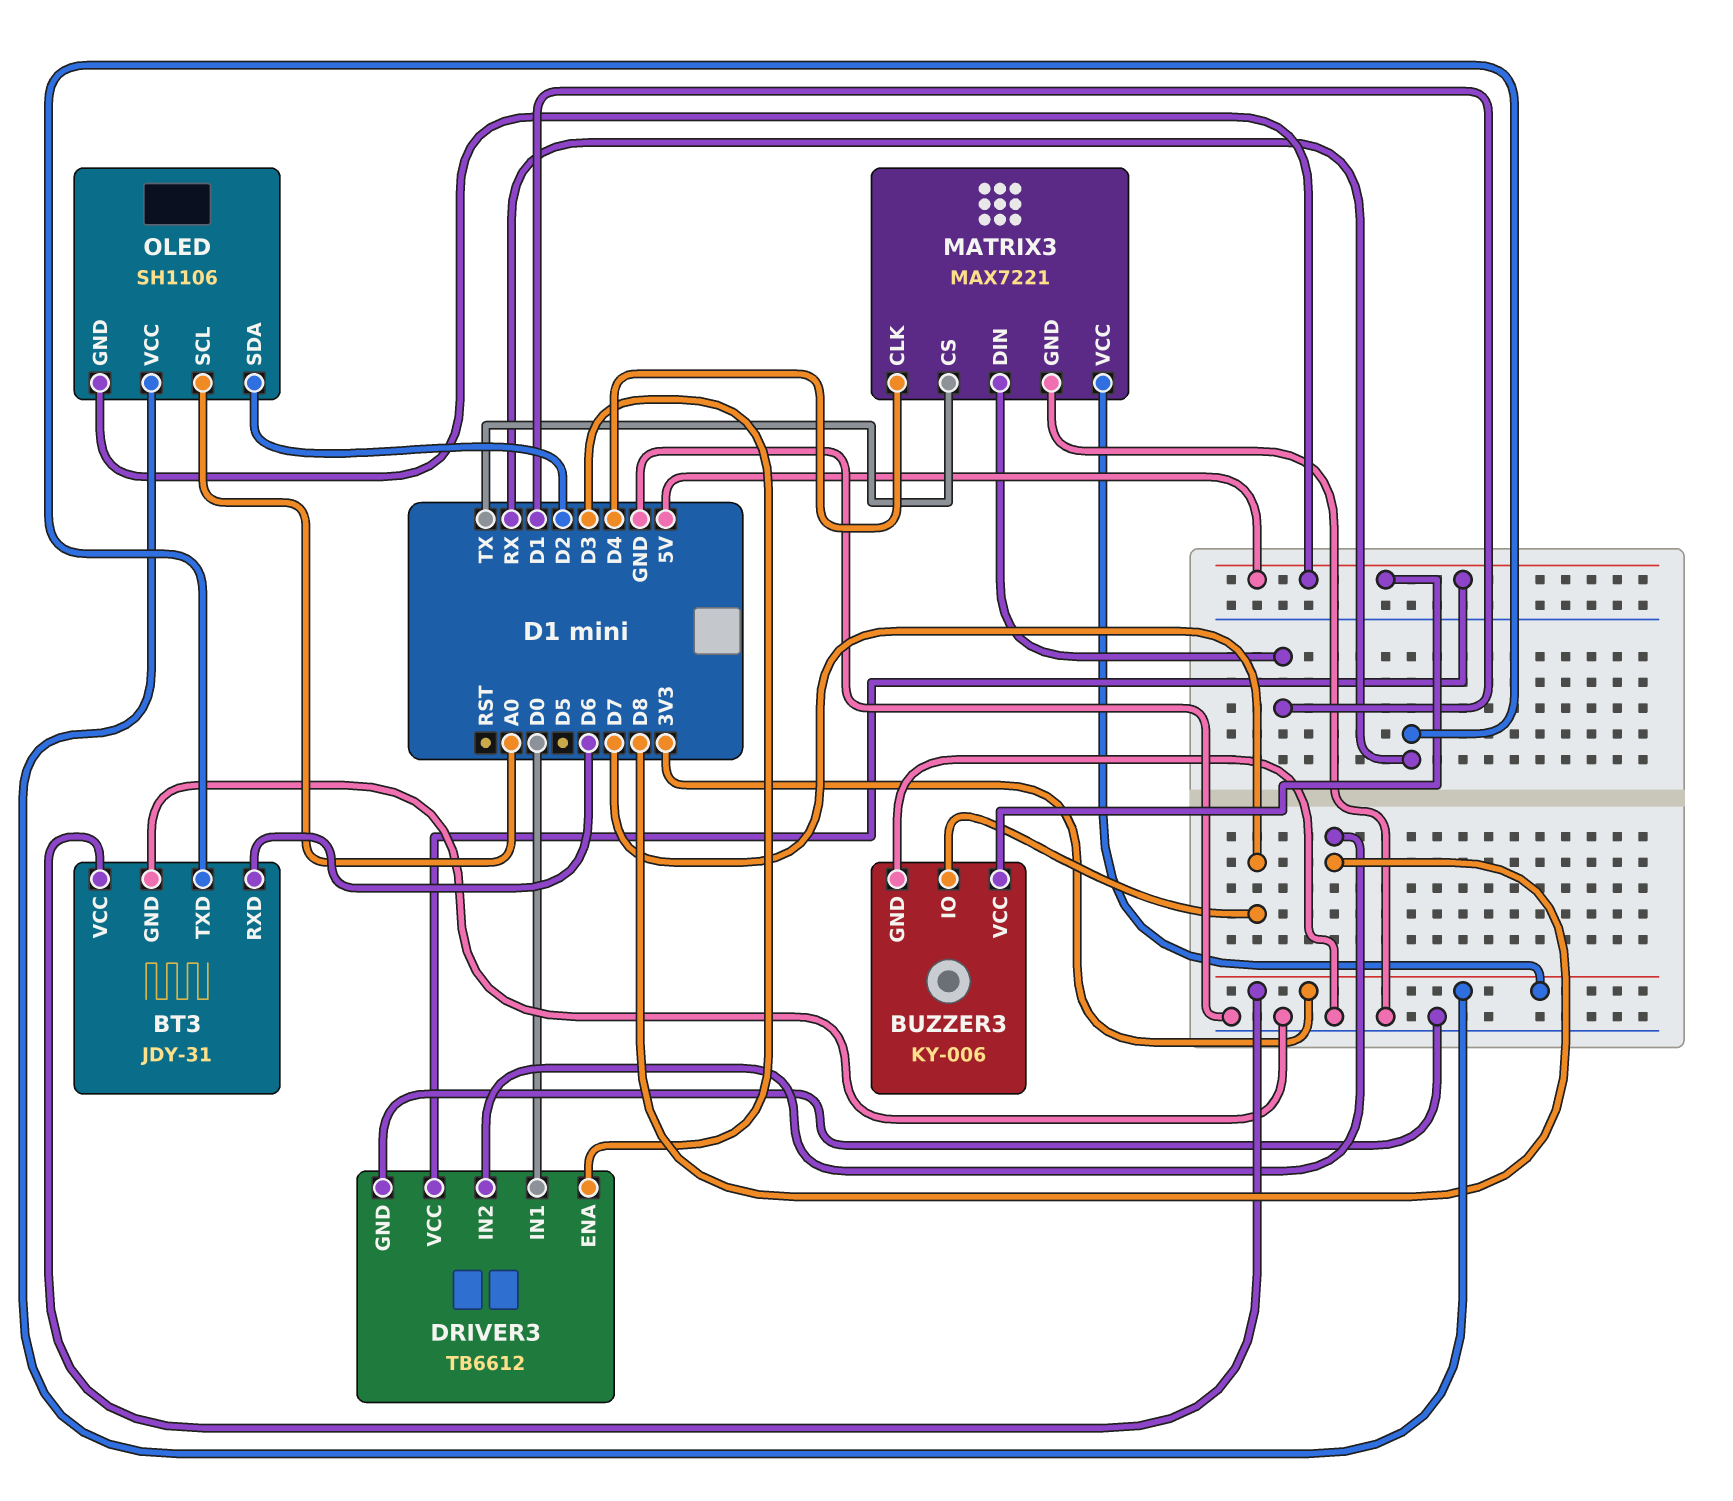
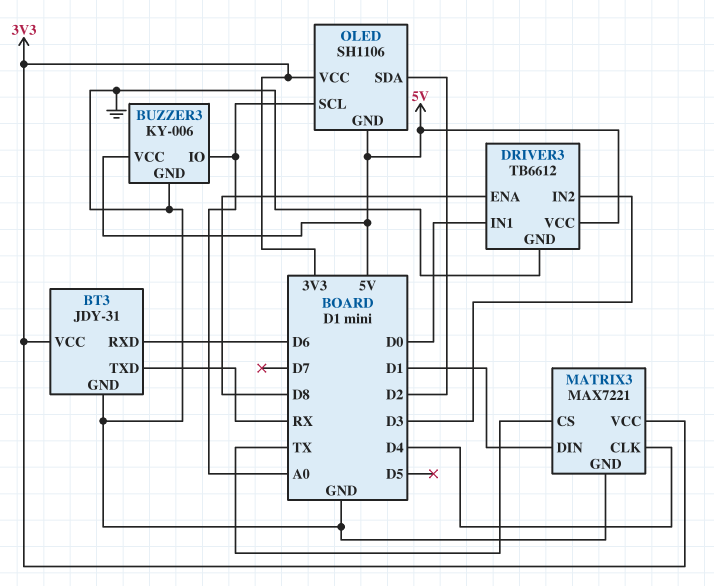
BUZZER3 pin IO: D7 -> A0
DRIVER3 pin ENA: D3 -> D8
DRIVER3 pin IN2: D8 -> D3

